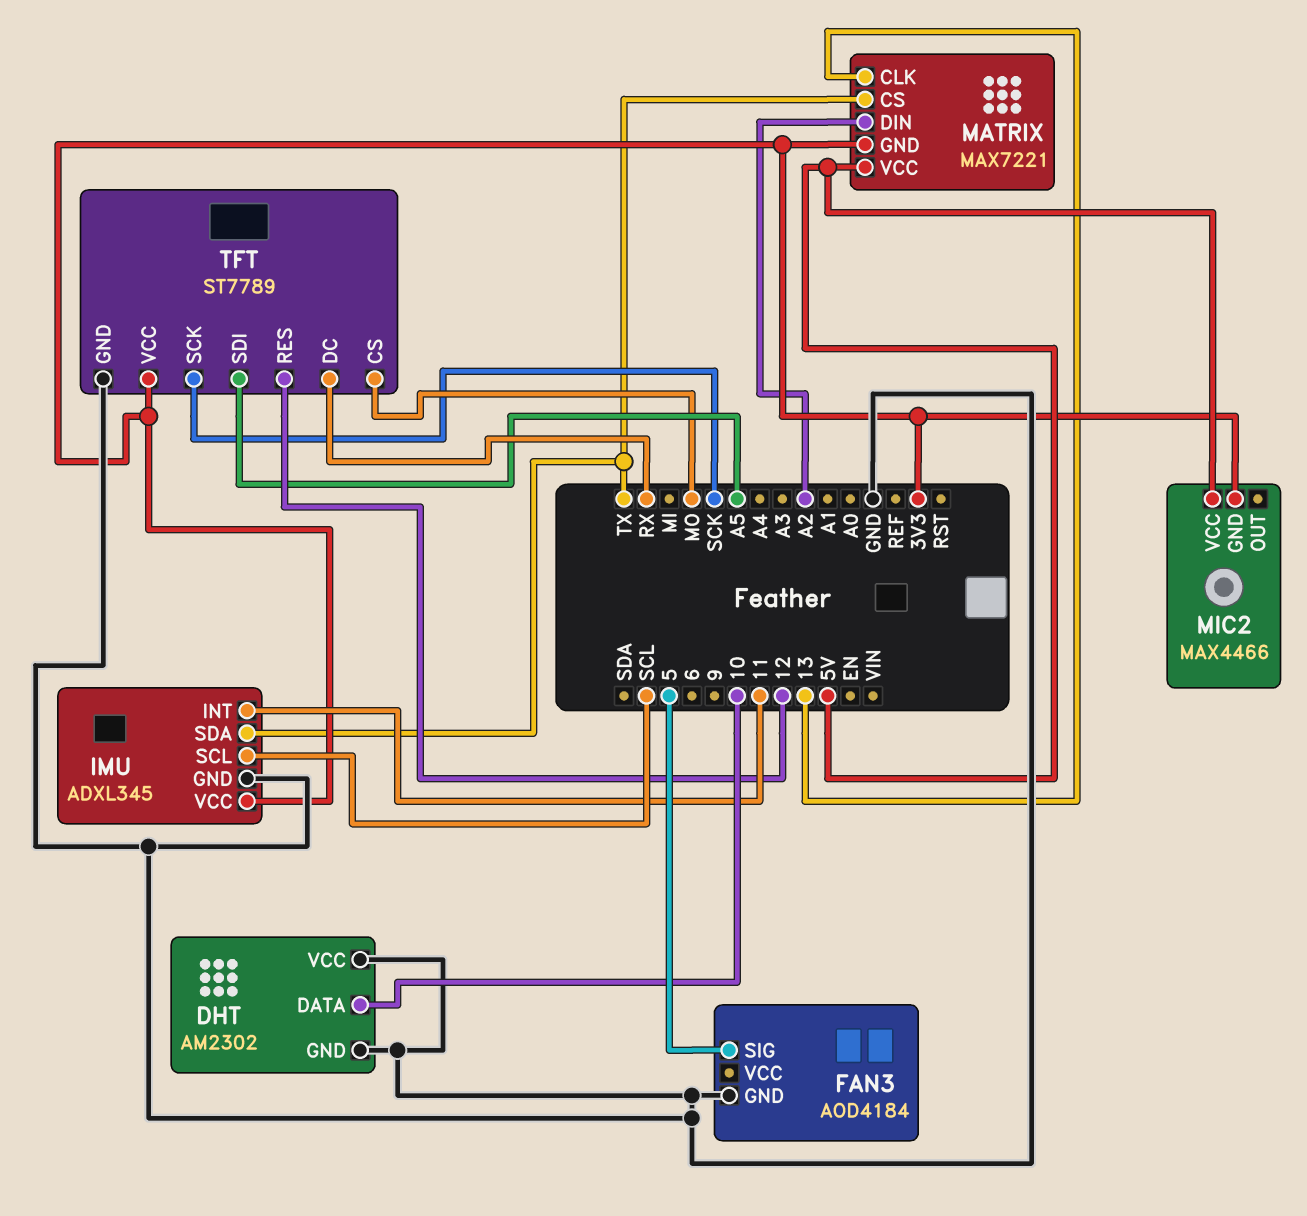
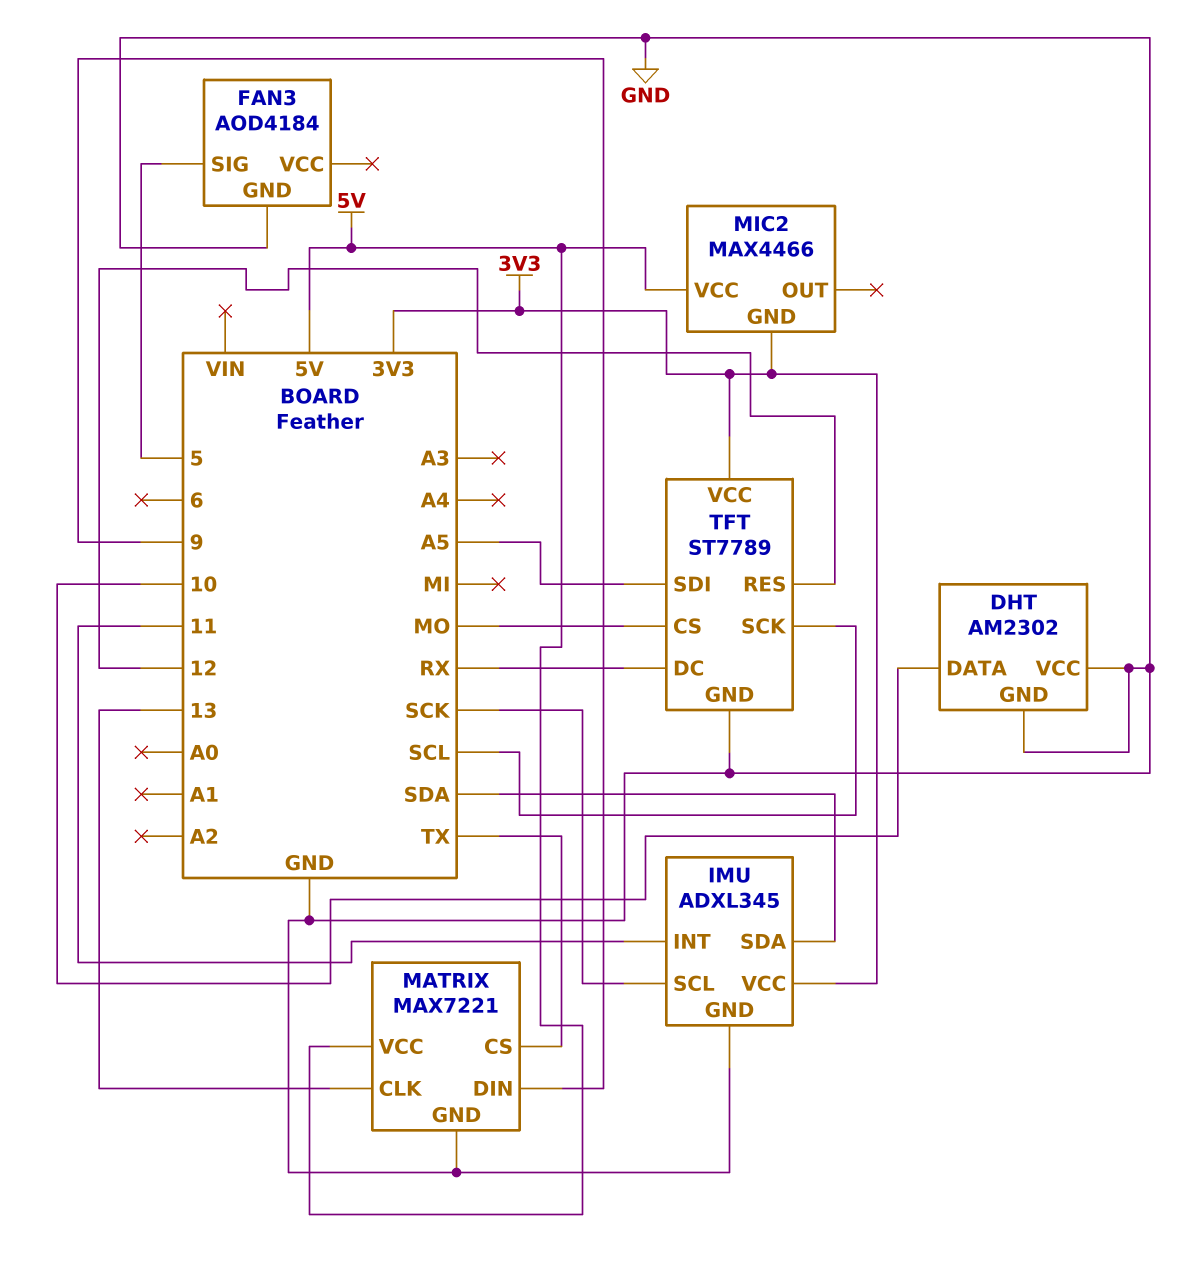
IMU pin SCL: SCL -> SCK
IMU pin SDA: TX -> SDA
MATRIX pin DIN: A2 -> 9
MATRIX pin GND: 3V3 -> GND
TFT pin SCK: SCK -> SCL

